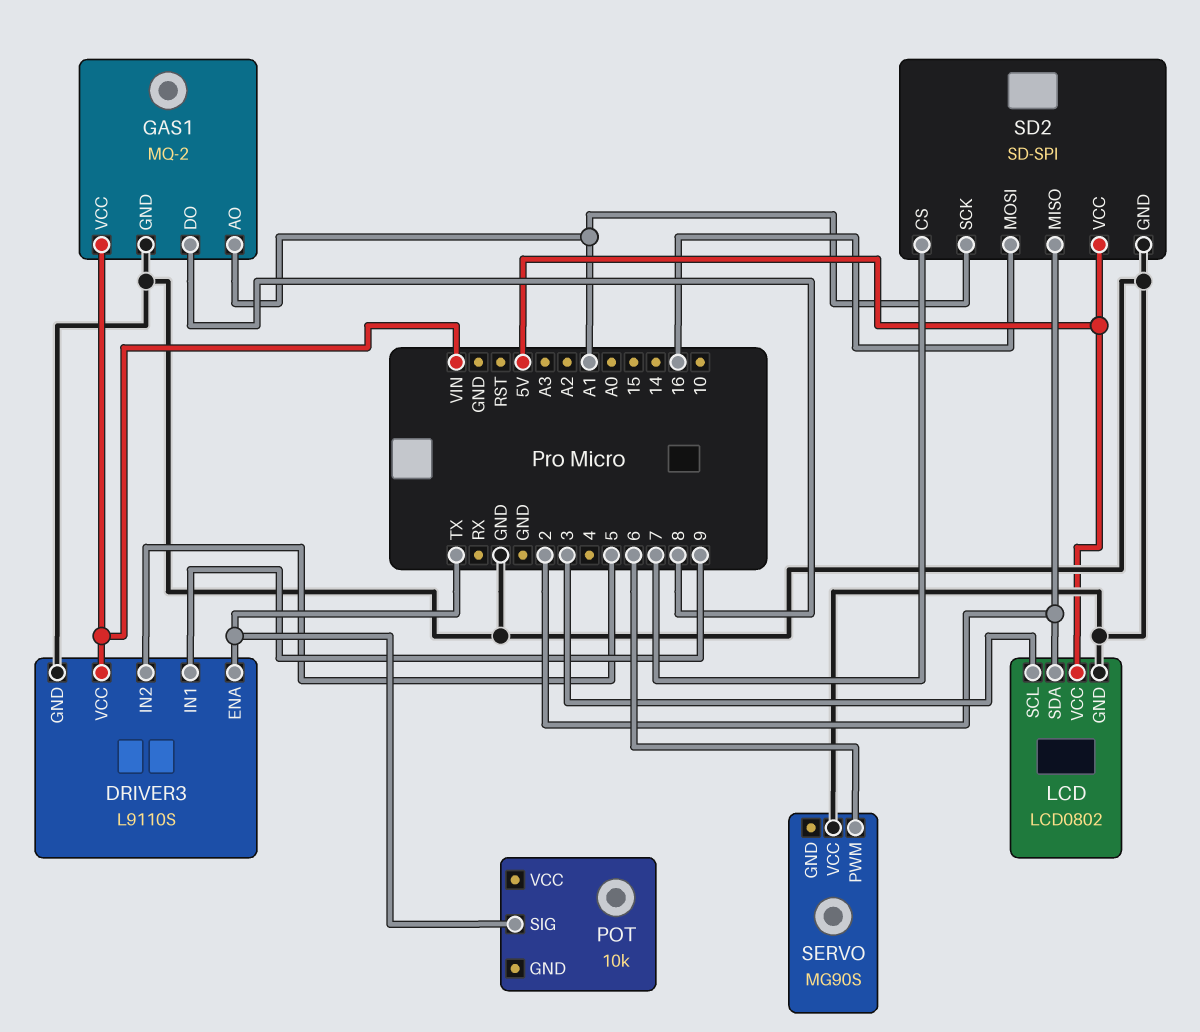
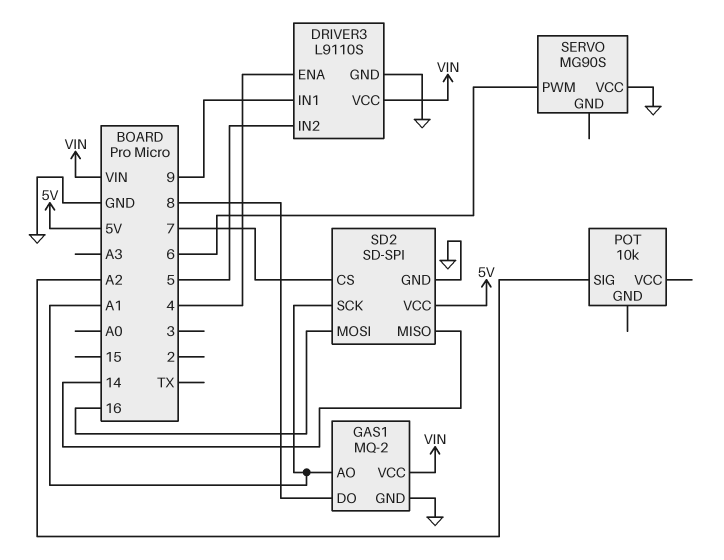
DRIVER3 pin ENA: TX -> 4
LCD: LCD0802 -> none
LCD pin GND: GND -> none
LCD pin SCL: 3 -> none
LCD pin SDA: 2 -> none
LCD pin VCC: 5V -> none
POT pin SIG: TX -> A2
SD2 pin MISO: 2 -> 14

